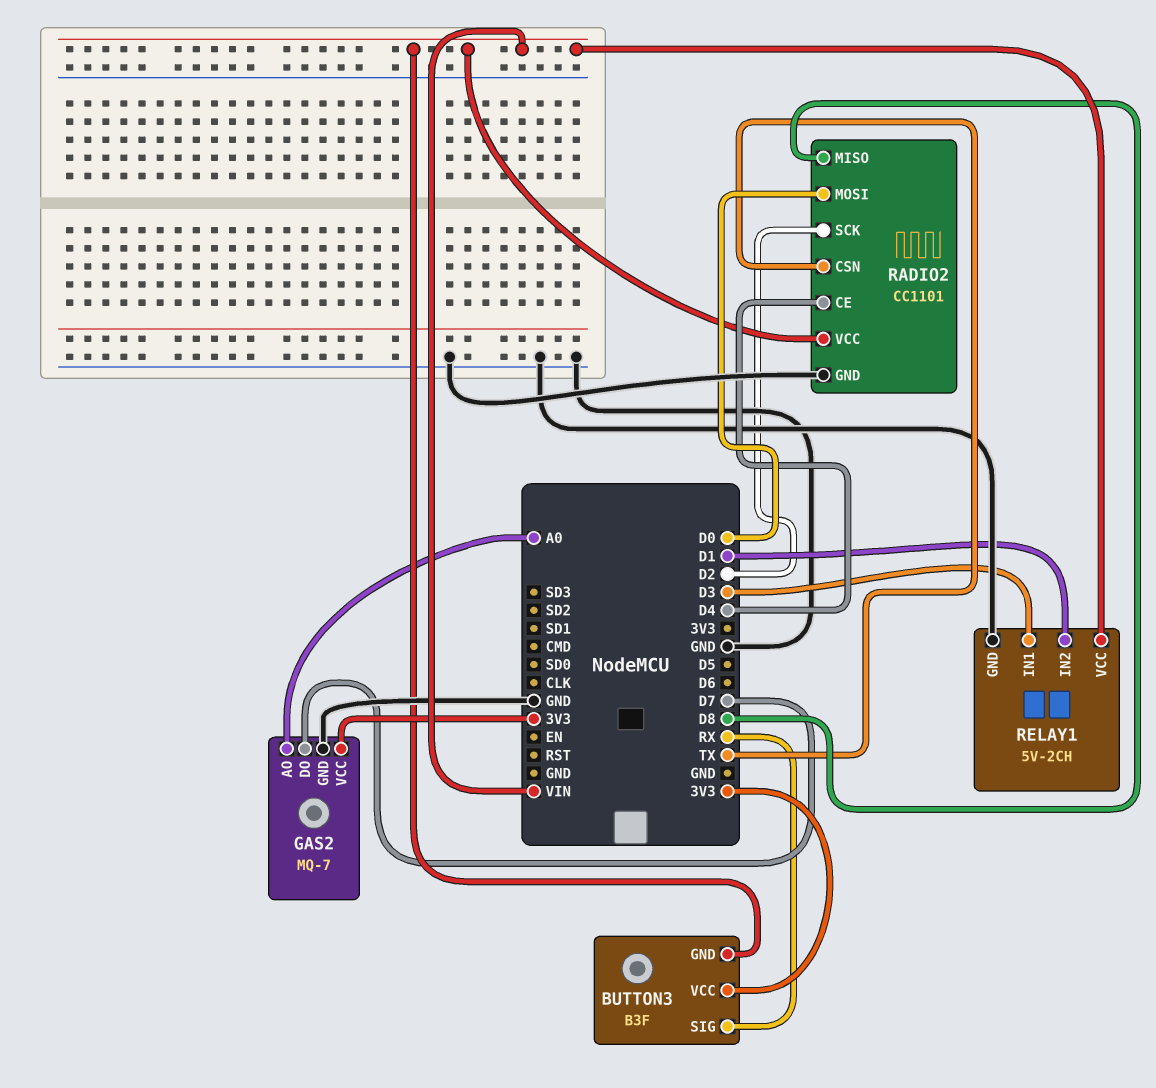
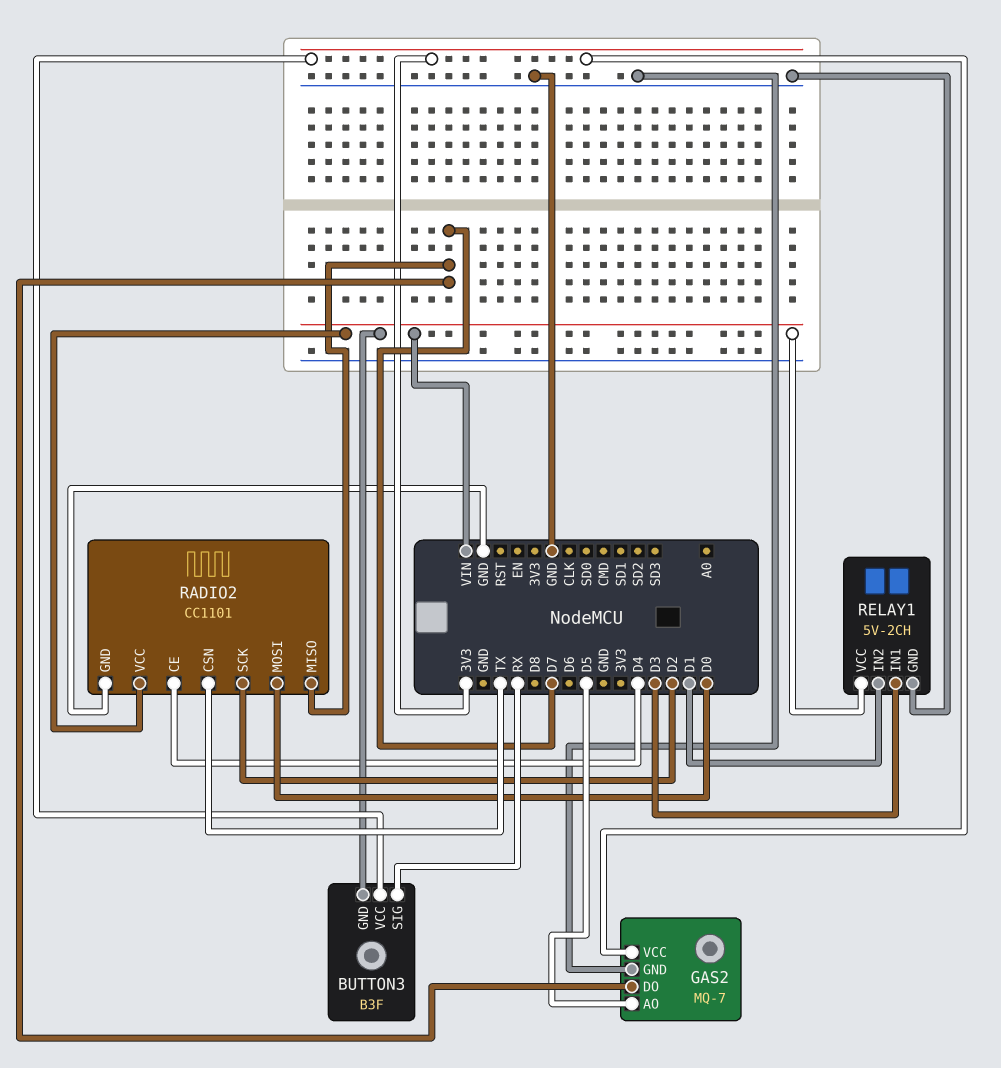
GAS2 pin AO: A0 -> D5
RADIO2 pin MISO: D8 -> D7

